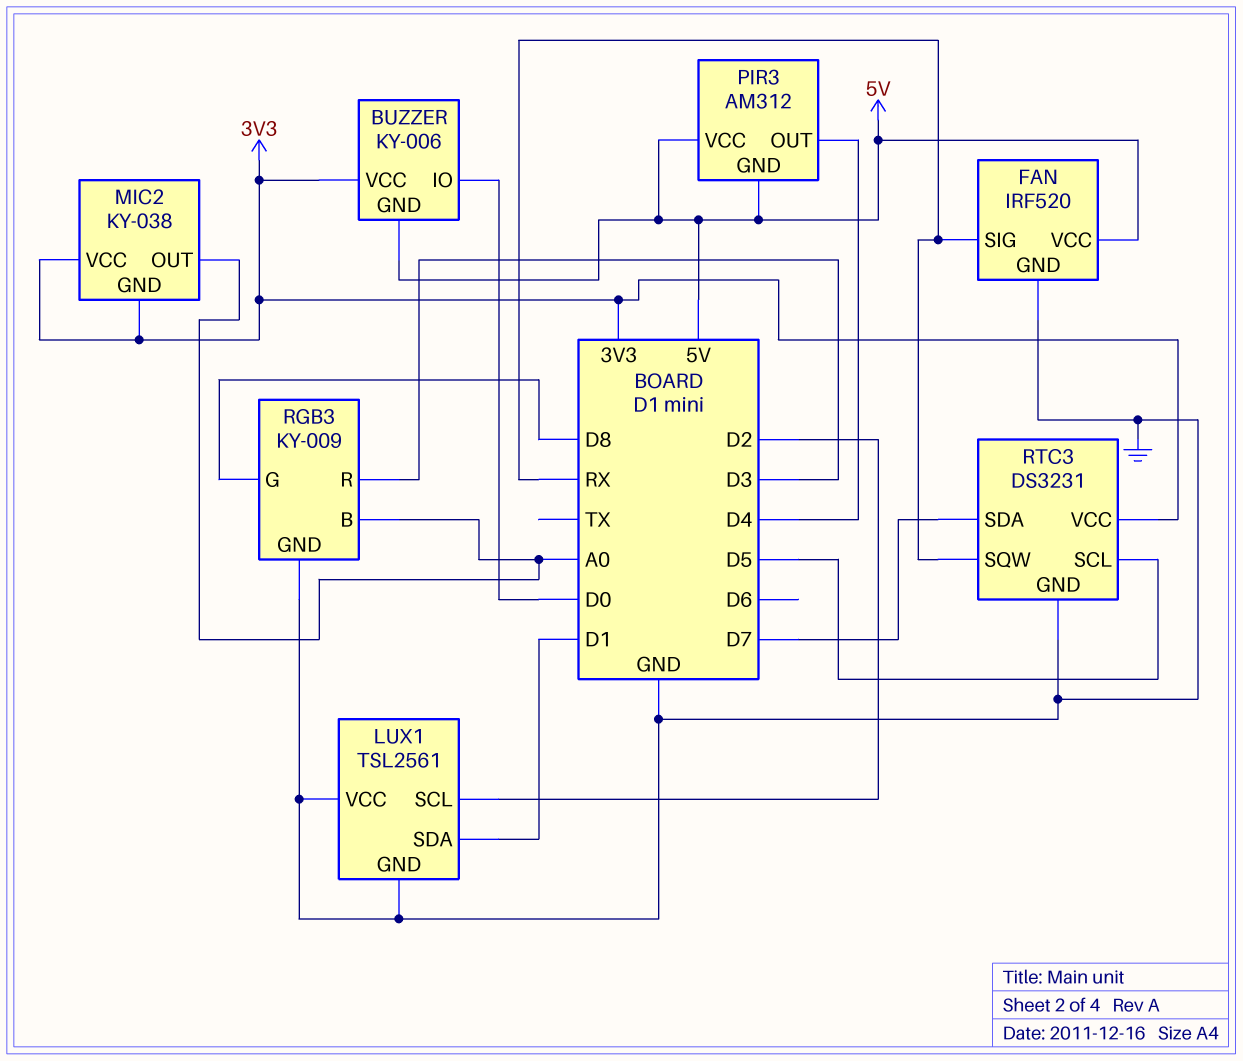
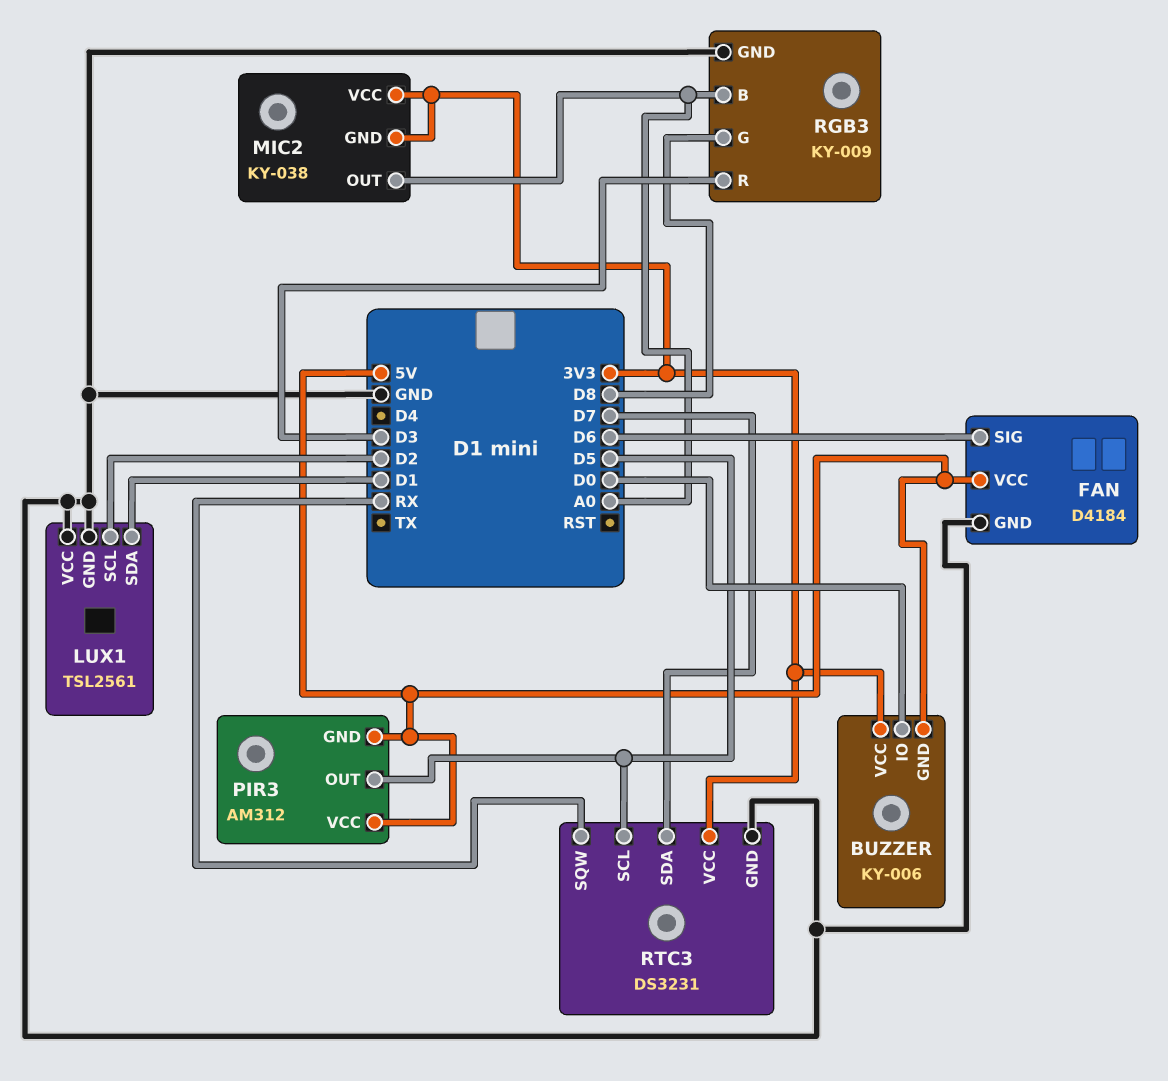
FAN: IRF520 -> D4184
FAN pin SIG: RX -> D6
PIR3 pin OUT: D4 -> D5

